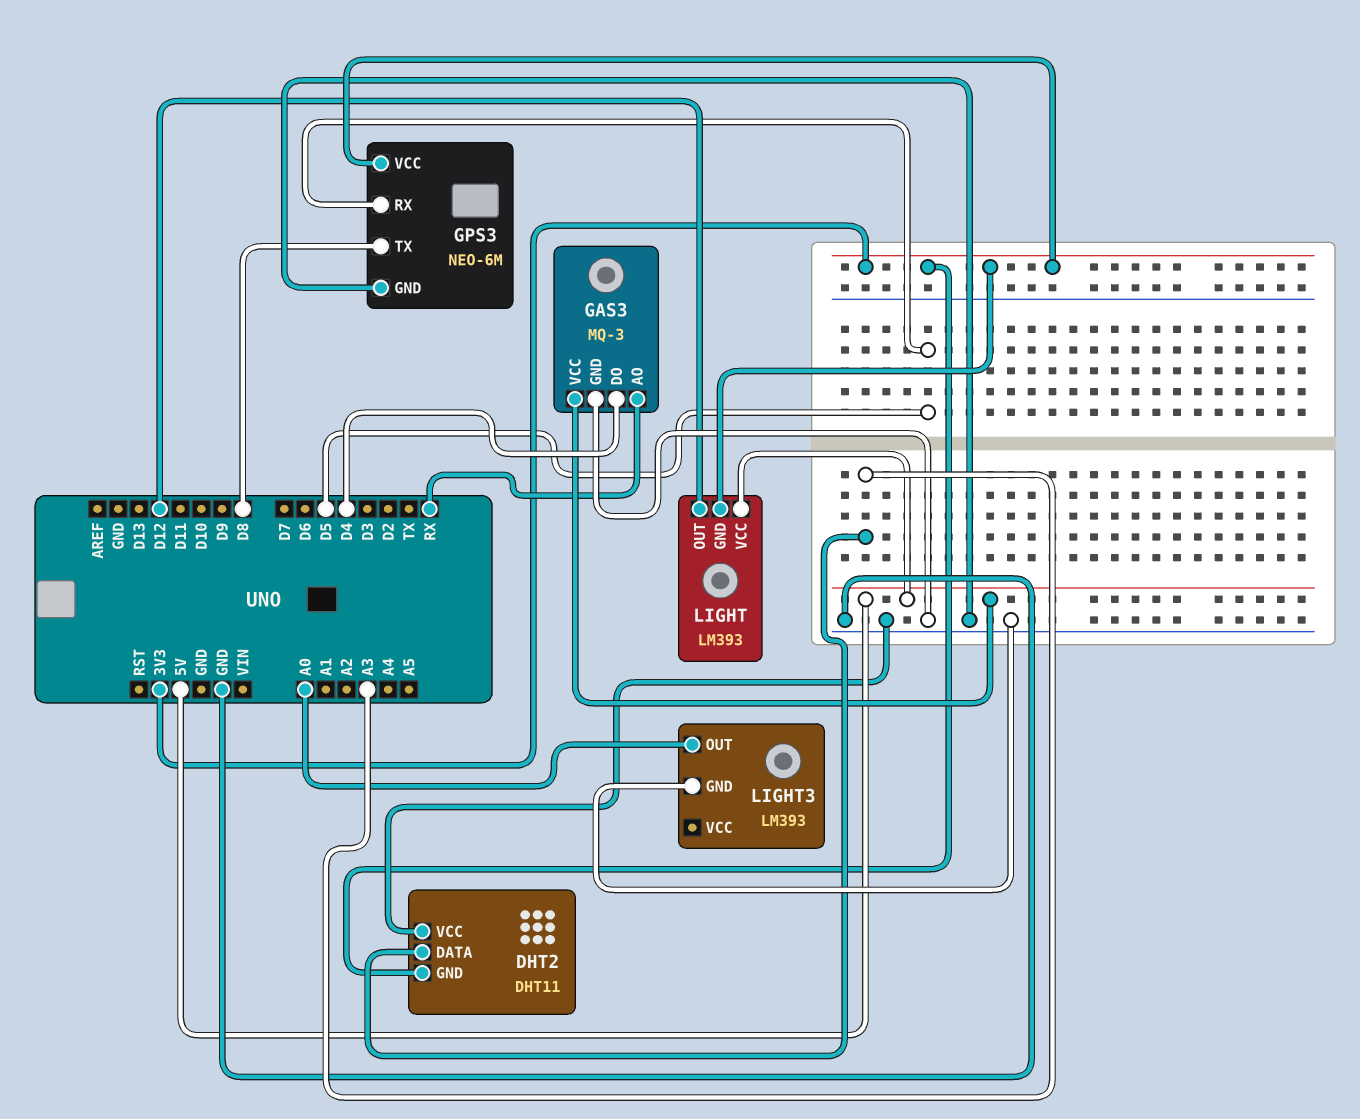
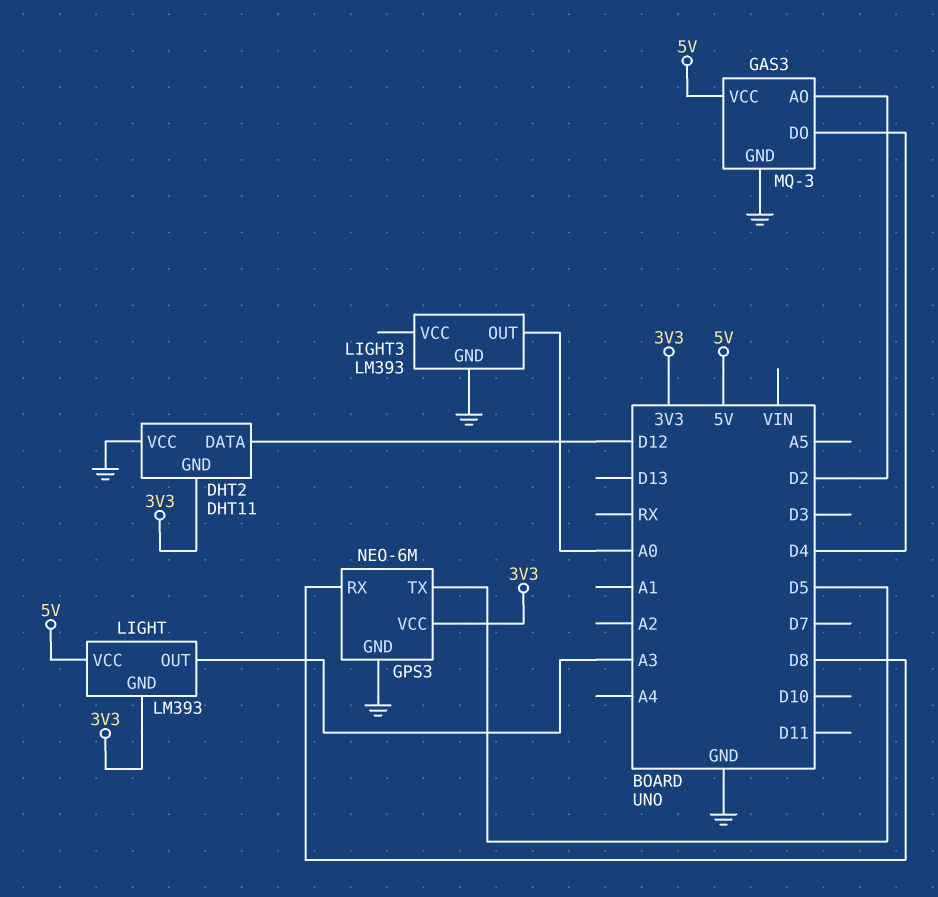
DHT2 pin DATA: A3 -> D12
GAS3 pin AO: RX -> D2
GPS3 pin RX: D5 -> D8
GPS3 pin TX: D8 -> D5
LIGHT pin OUT: D12 -> A3

